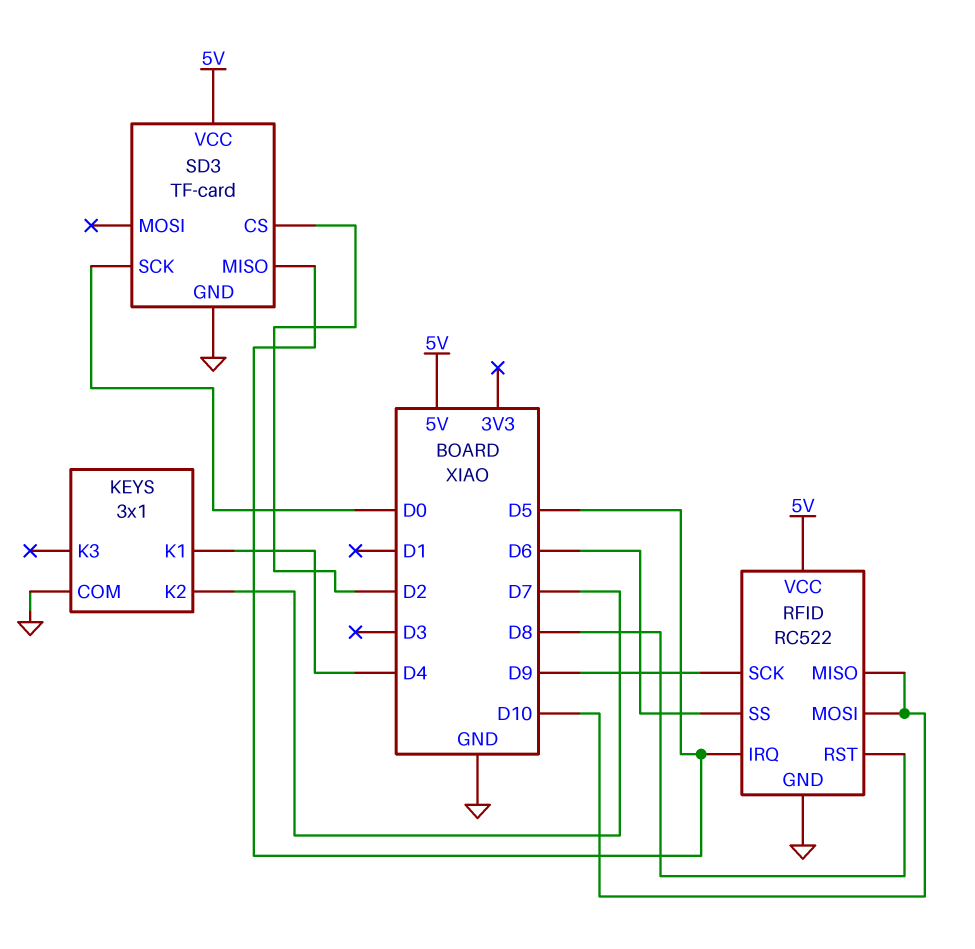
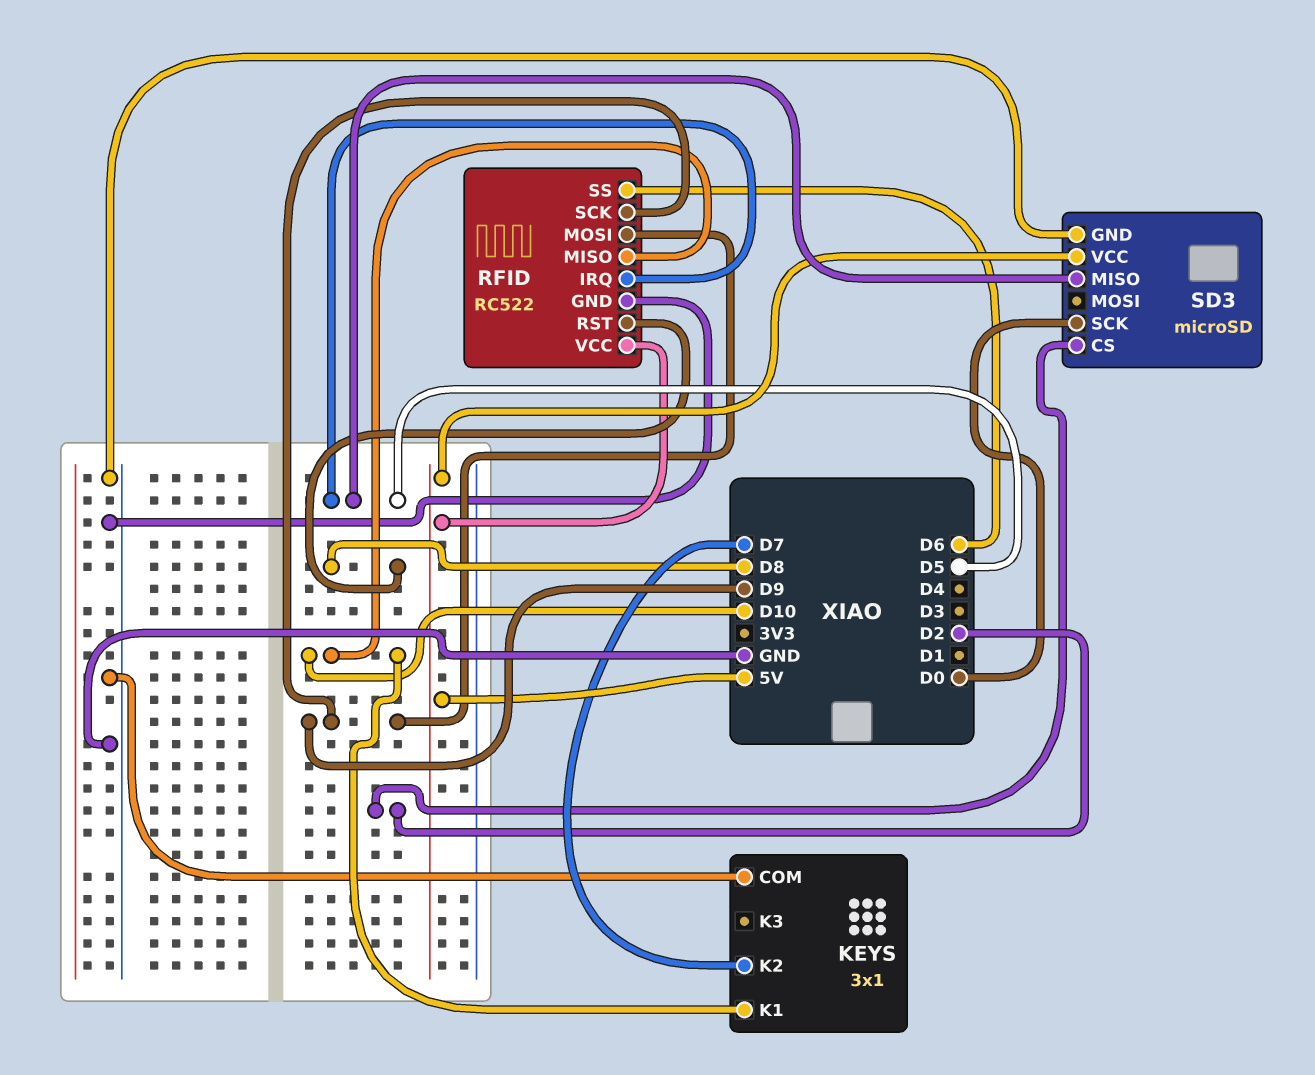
KEYS pin K1: D4 -> D10
RFID pin MOSI: D10 -> D9
SD3: TF-card -> microSD

